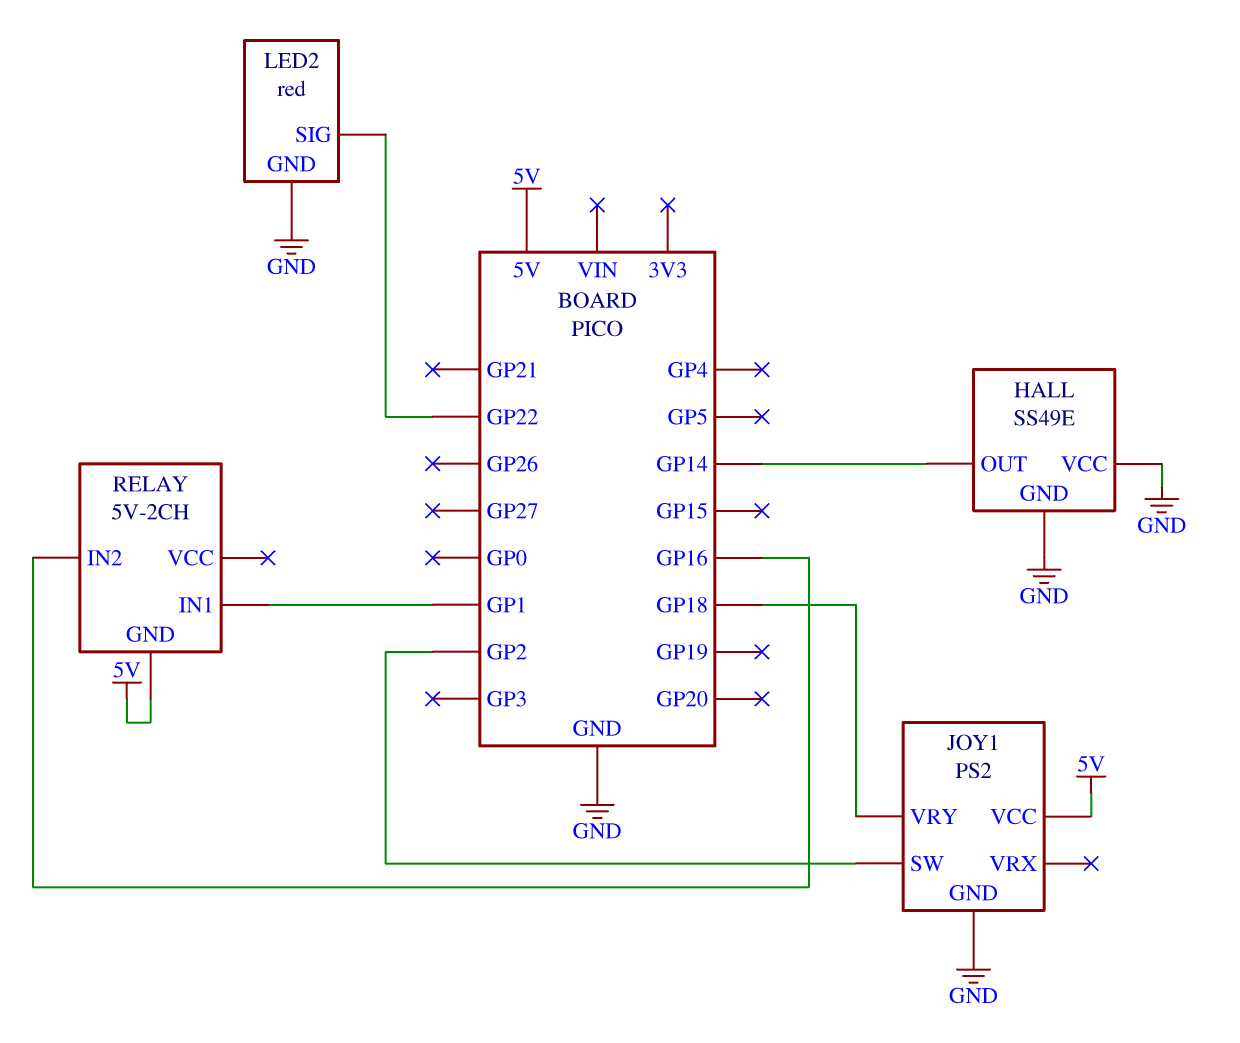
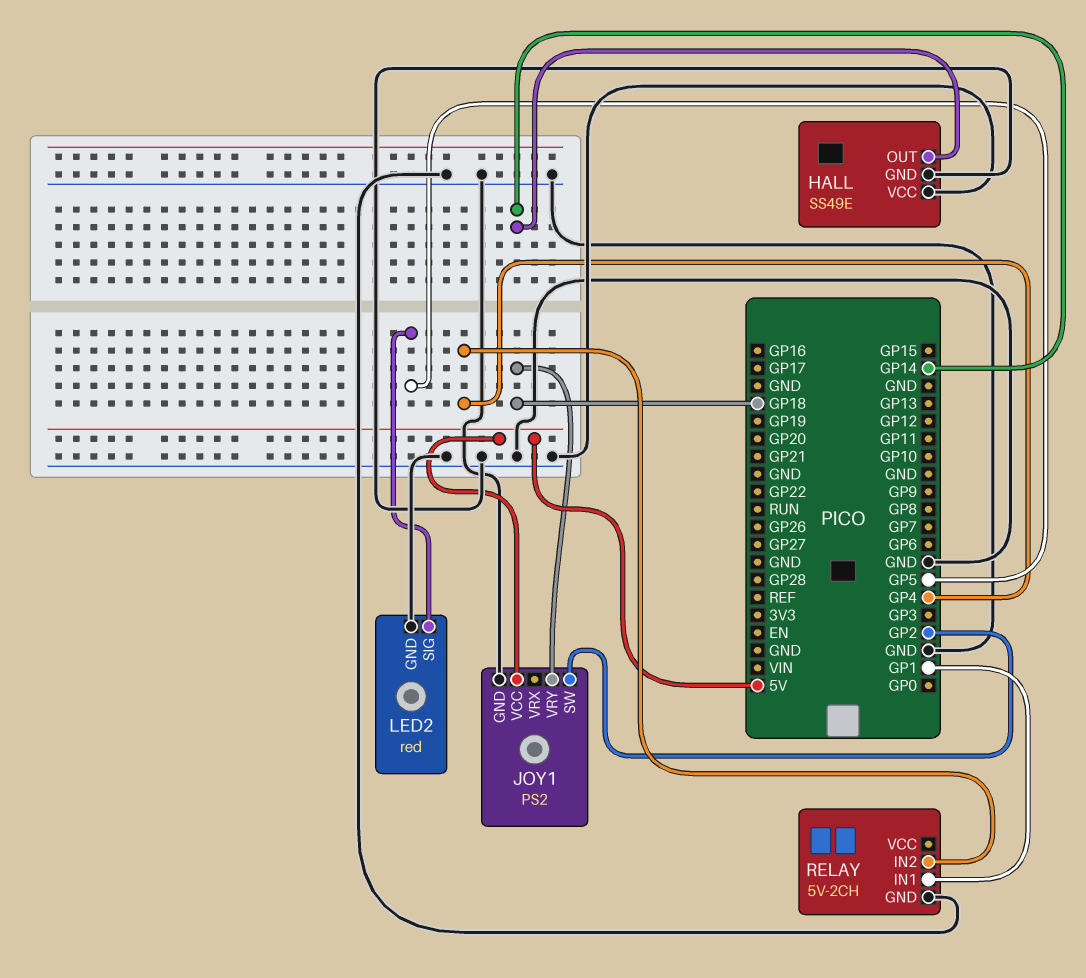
LED2 pin SIG: GP22 -> GP5
RELAY pin GND: 5V -> GND
RELAY pin IN2: GP16 -> GP4

